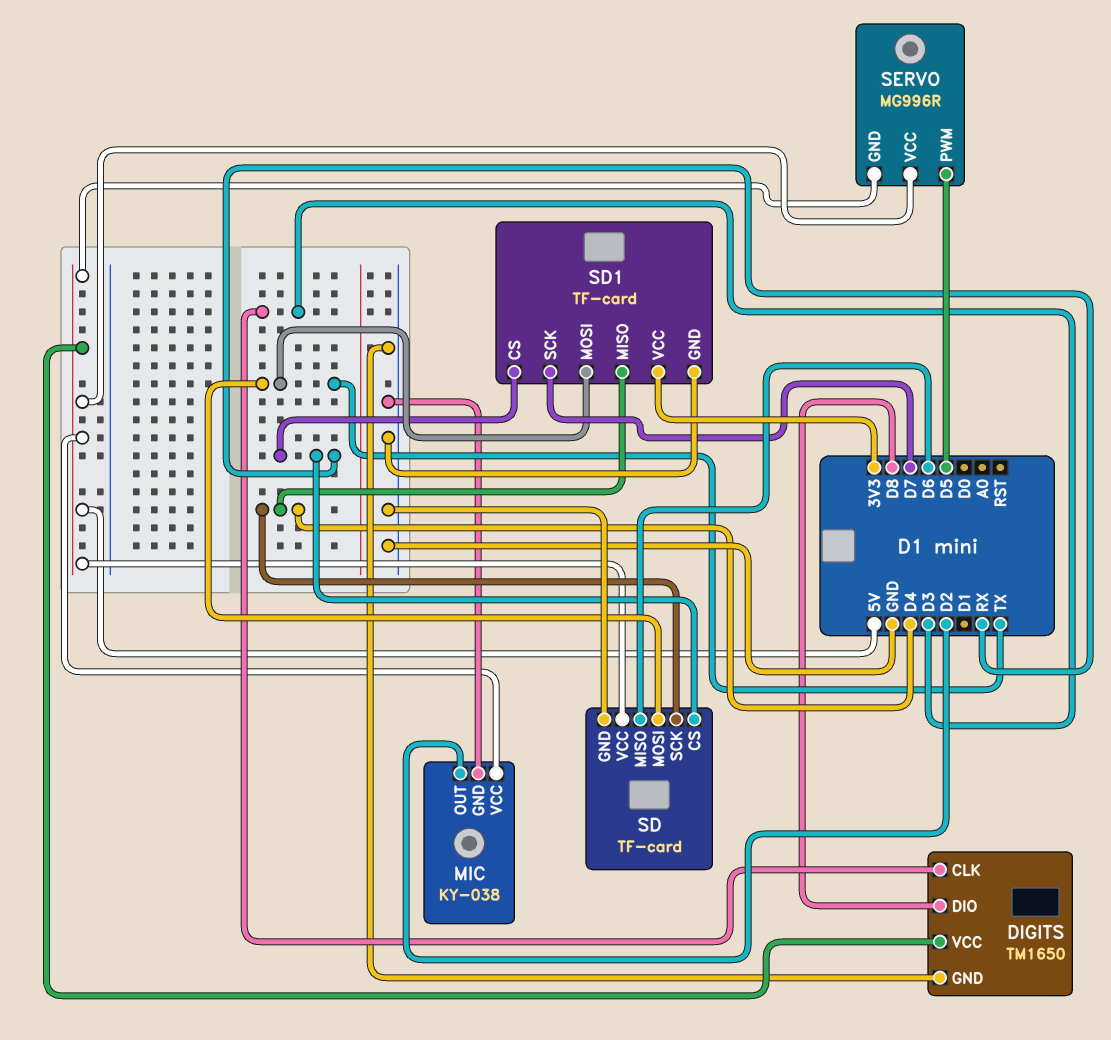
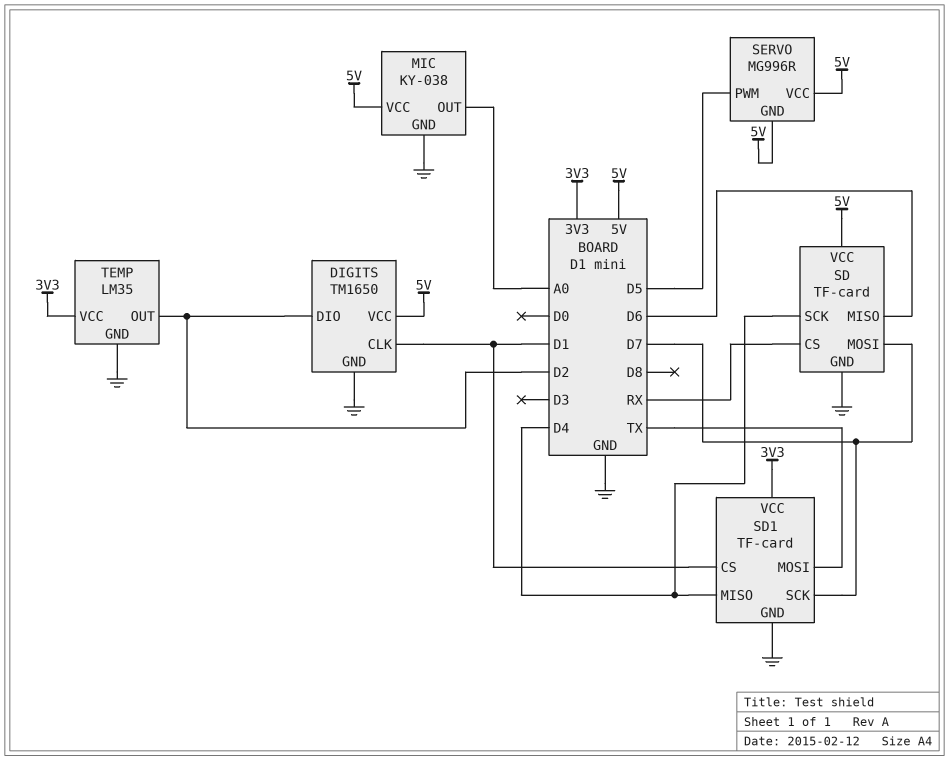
DIGITS pin CLK: D3 -> D1
DIGITS pin DIO: D8 -> D2
MIC pin OUT: D2 -> A0
SD pin MOSI: TX -> D7
SD1 pin CS: RX -> D1
TEMP: none -> LM35
TEMP pin GND: none -> GND
TEMP pin OUT: none -> D2
TEMP pin VCC: none -> 3V3

